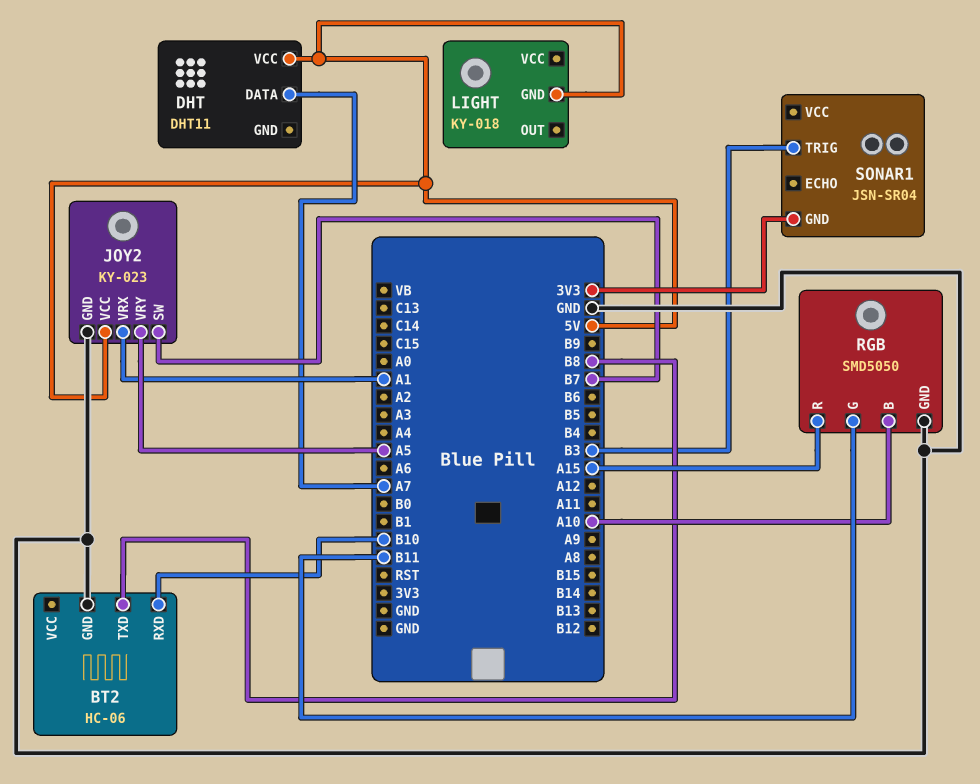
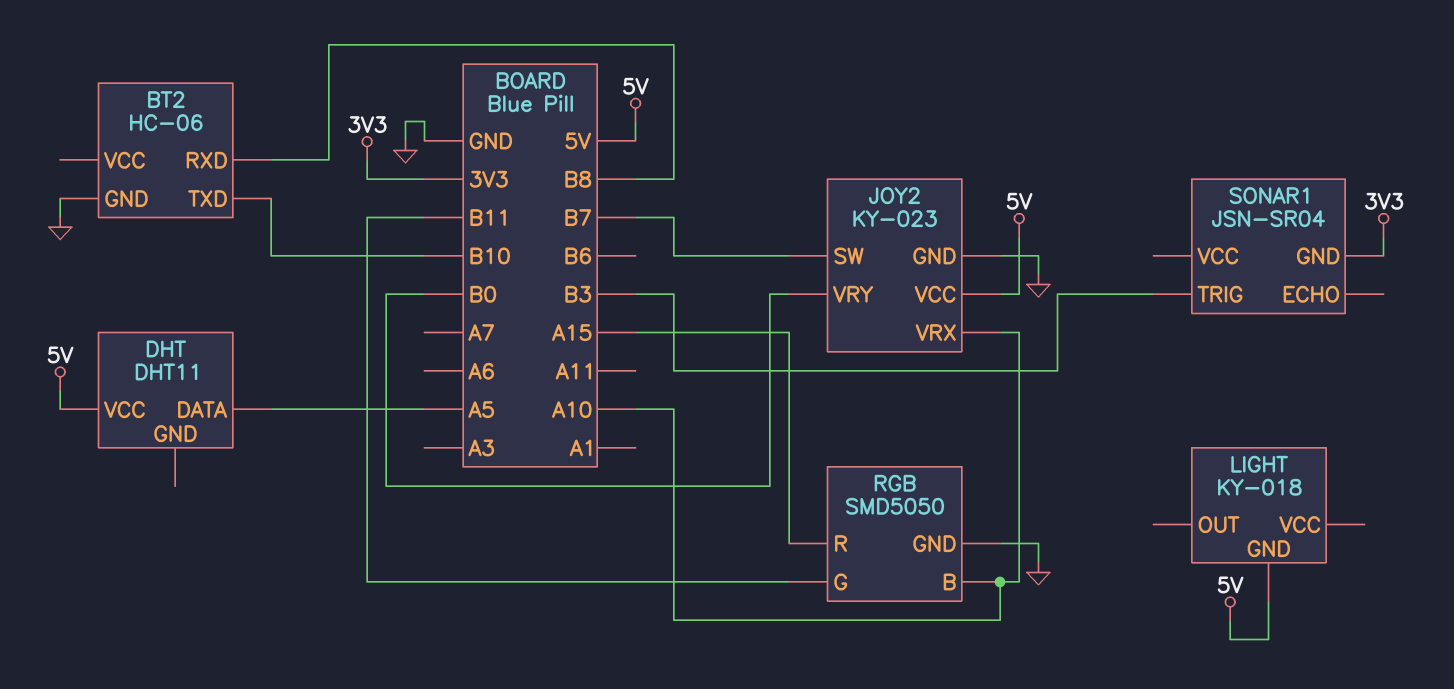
BT2 pin RXD: B10 -> B8
BT2 pin TXD: B8 -> B10
DHT pin DATA: A7 -> A5
JOY2 pin VRX: A1 -> A10
JOY2 pin VRY: A5 -> B0

